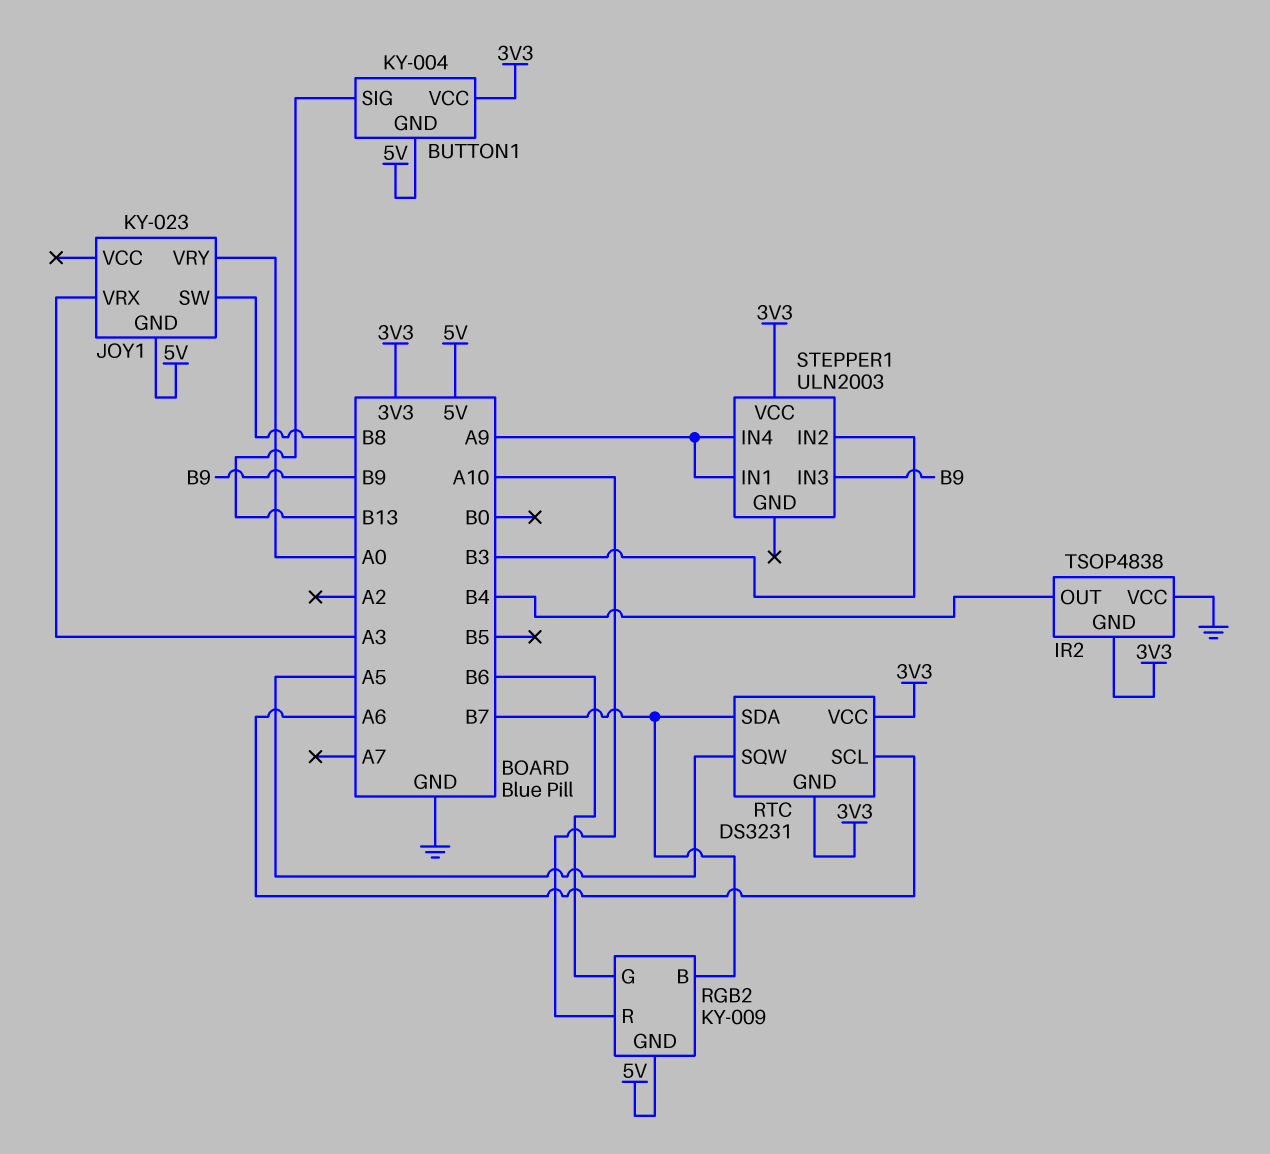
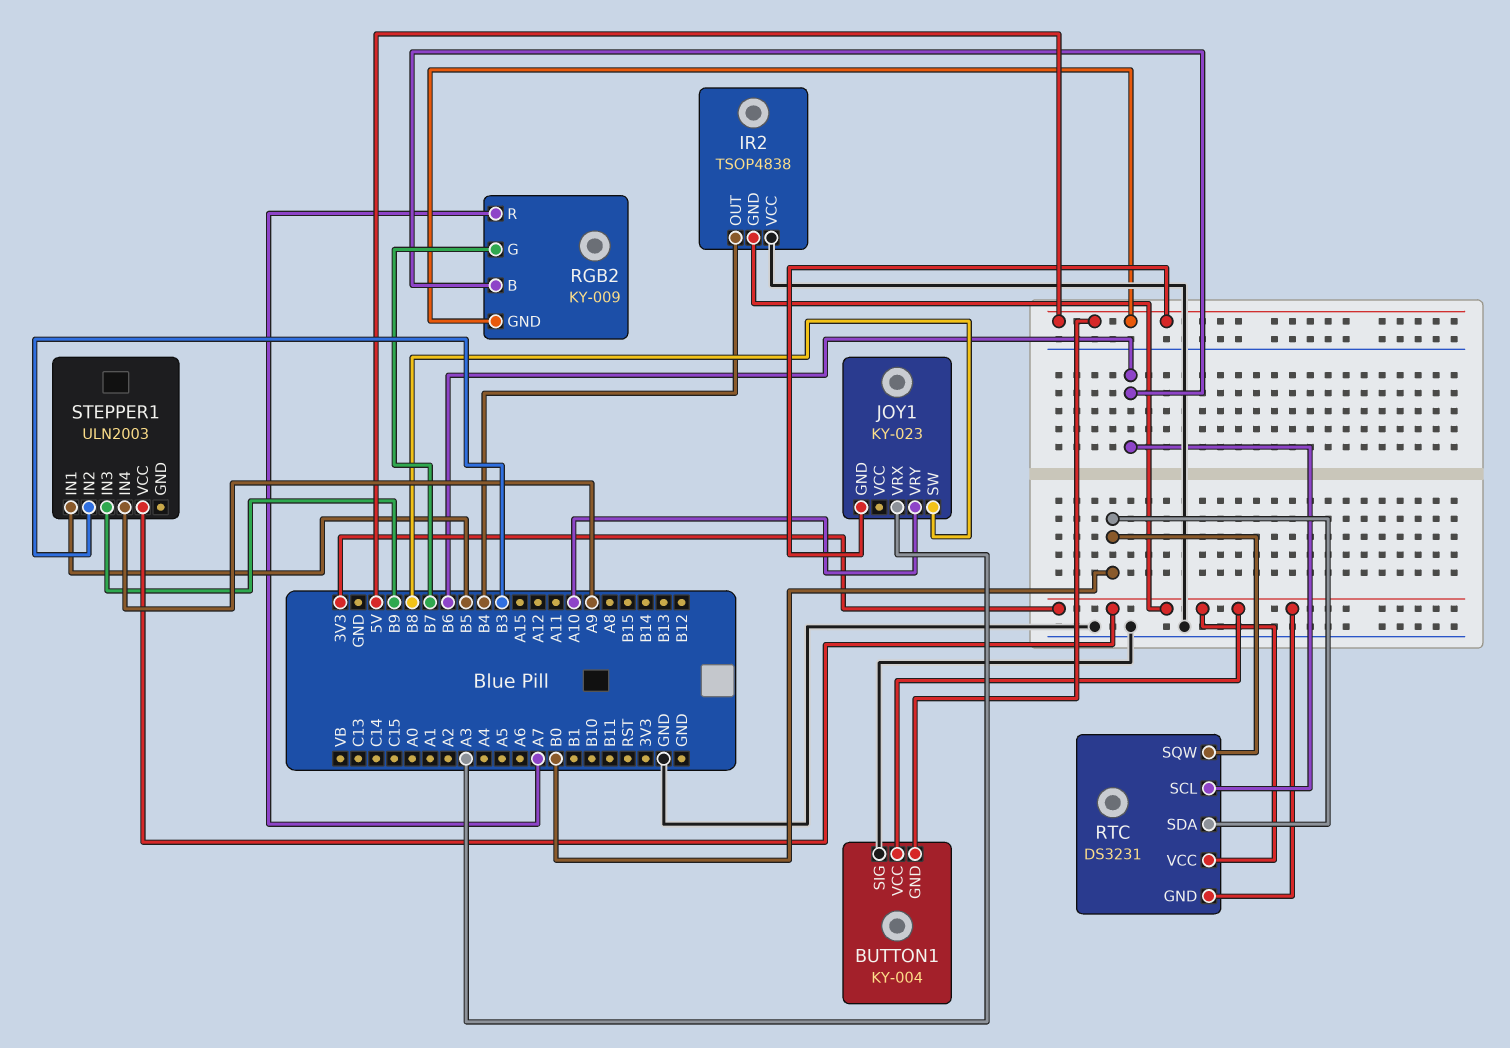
BUTTON1 pin SIG: B13 -> GND
JOY1 pin VRY: A0 -> A10
RGB2 pin B: B7 -> B6
RGB2 pin G: B6 -> B7
RGB2 pin R: A10 -> A7
RTC pin SCL: A6 -> B6
RTC pin SDA: B7 -> B0
RTC pin SQW: A5 -> B0
STEPPER1 pin IN1: A9 -> B5

